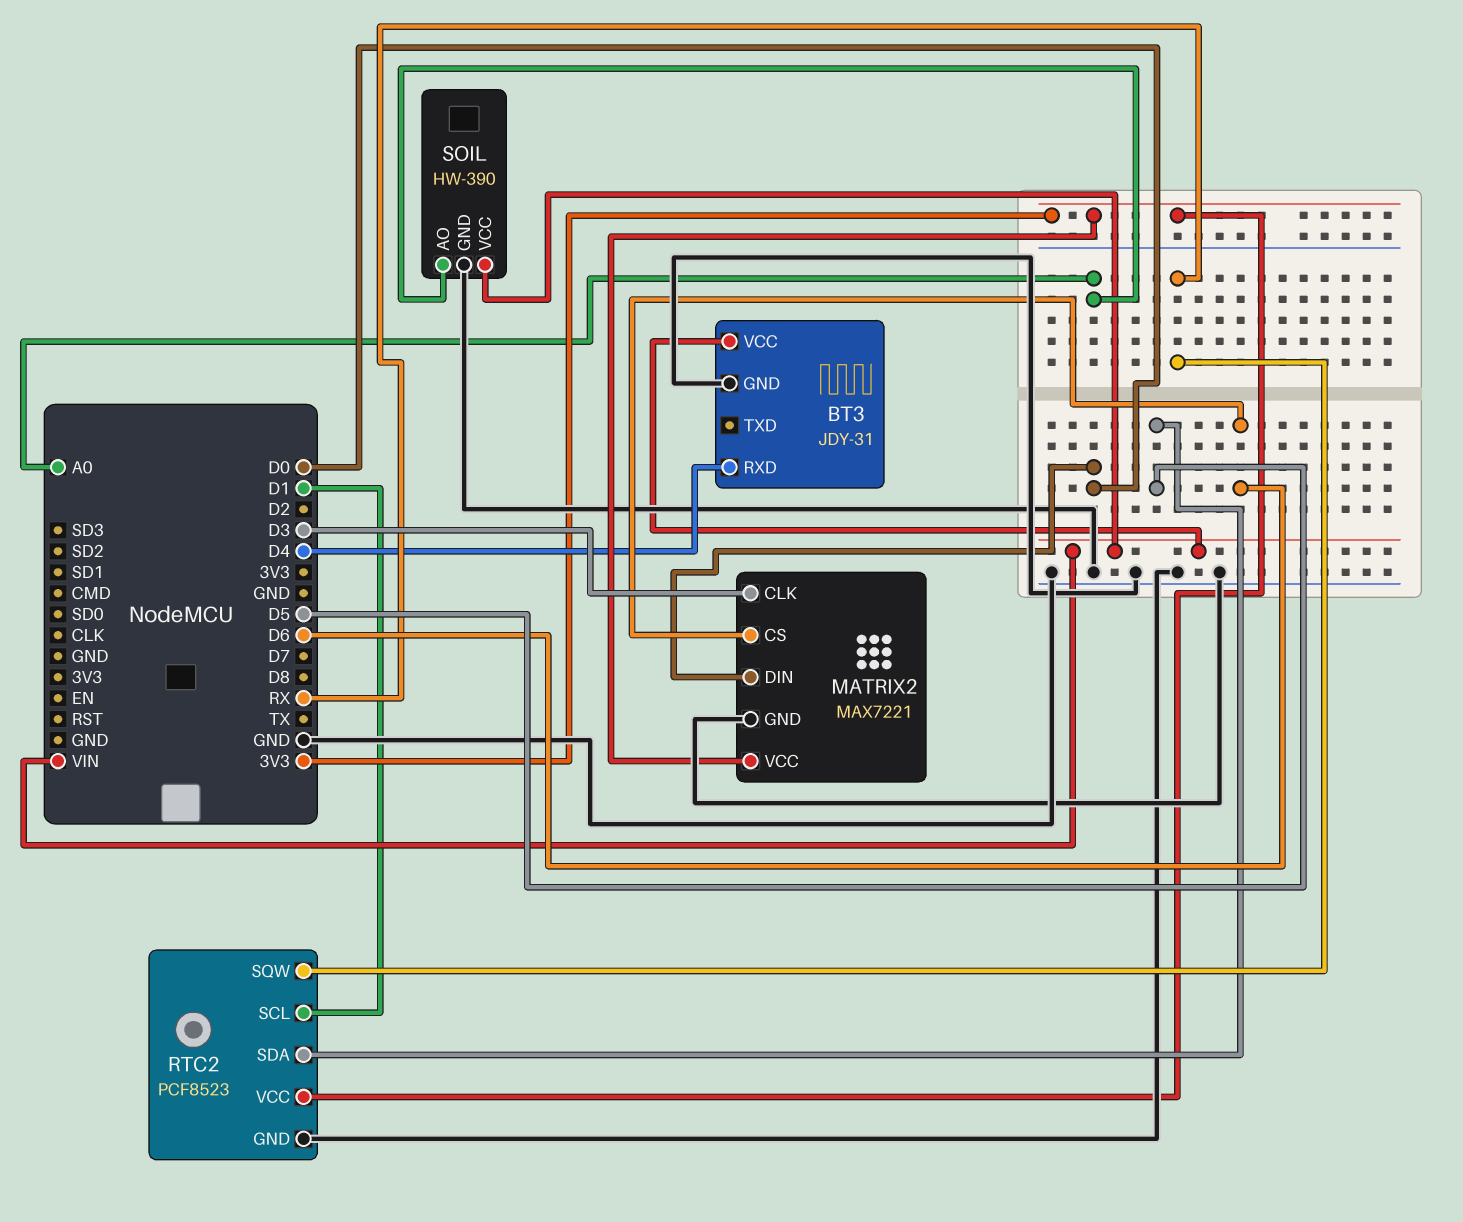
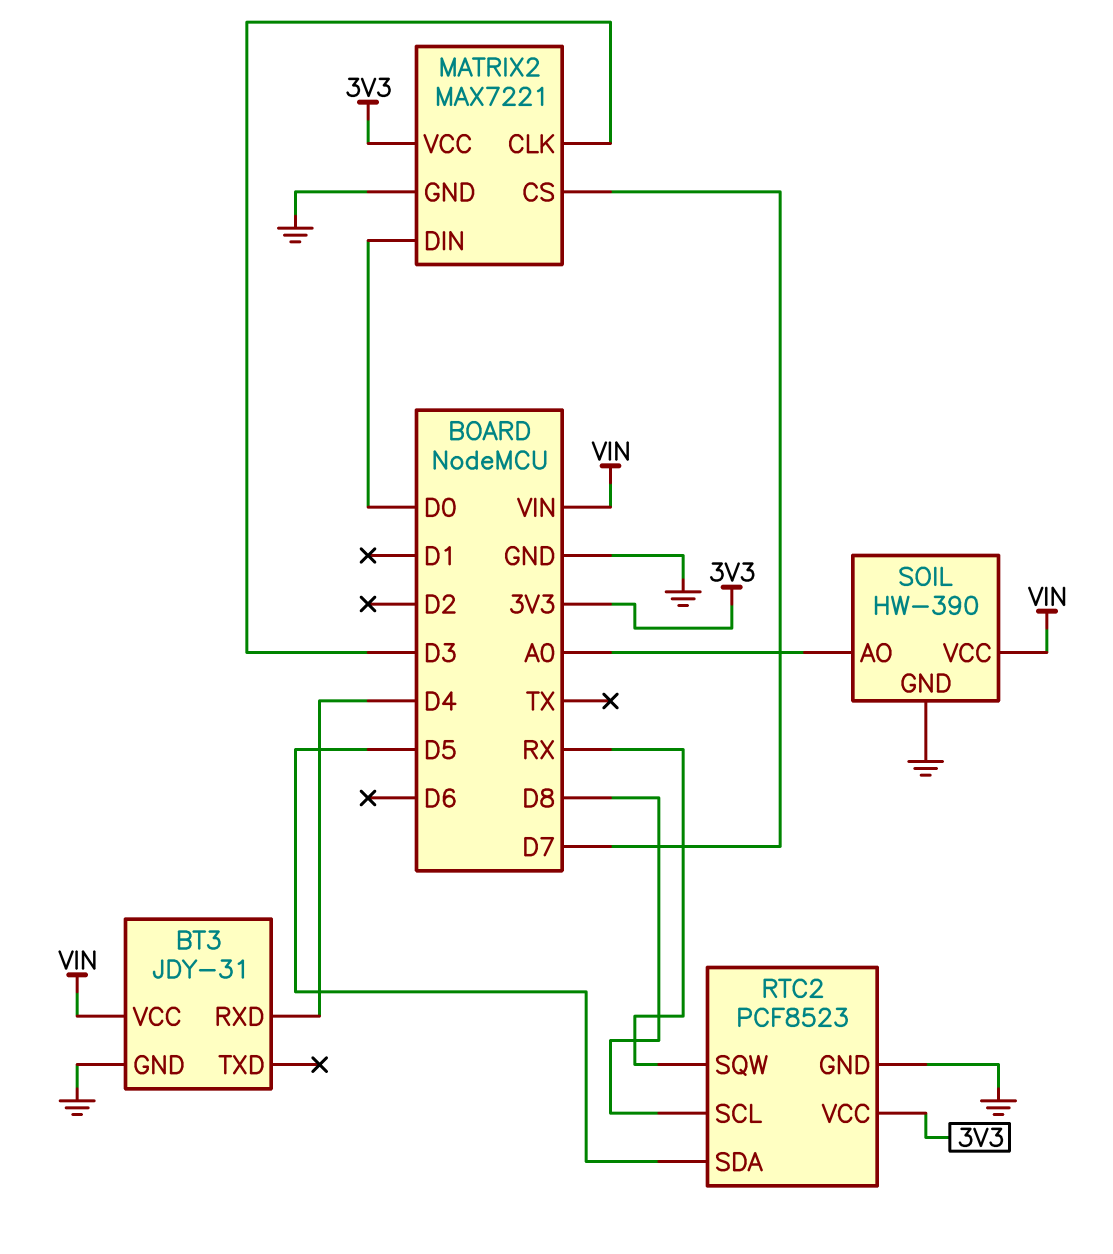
MATRIX2 pin CS: D6 -> D7
RTC2 pin SCL: D1 -> D8

